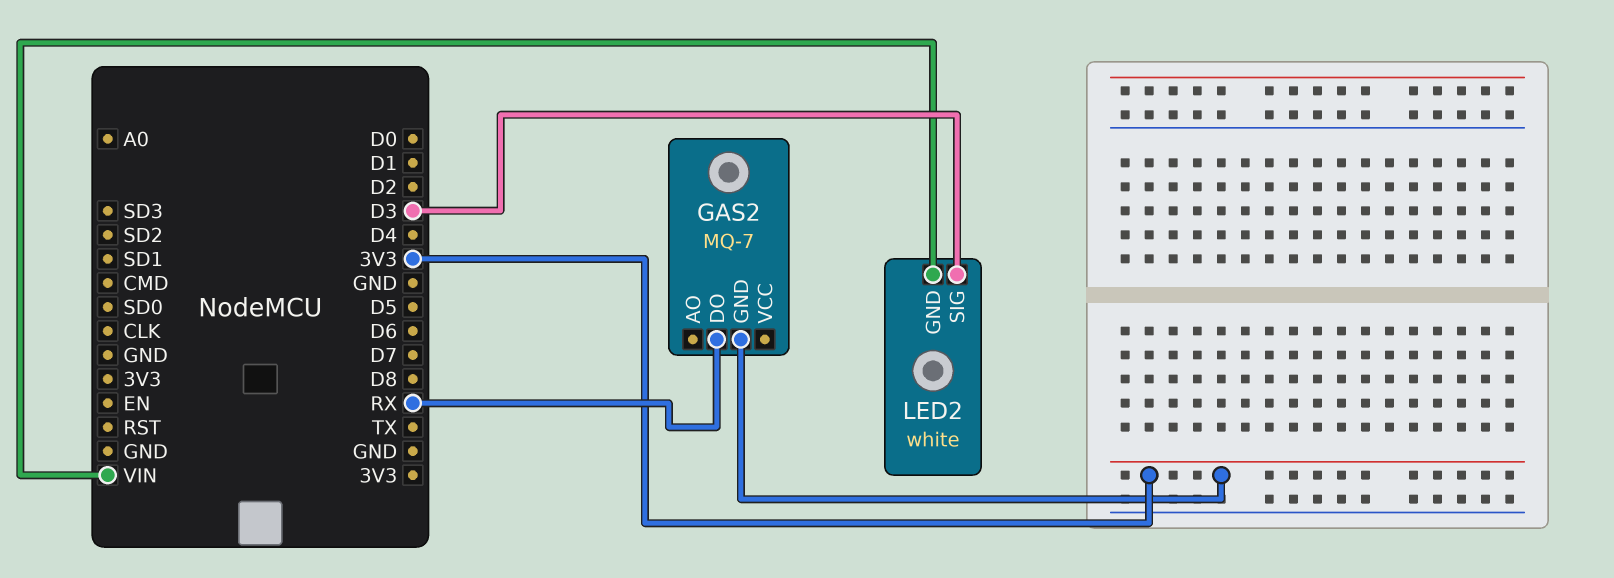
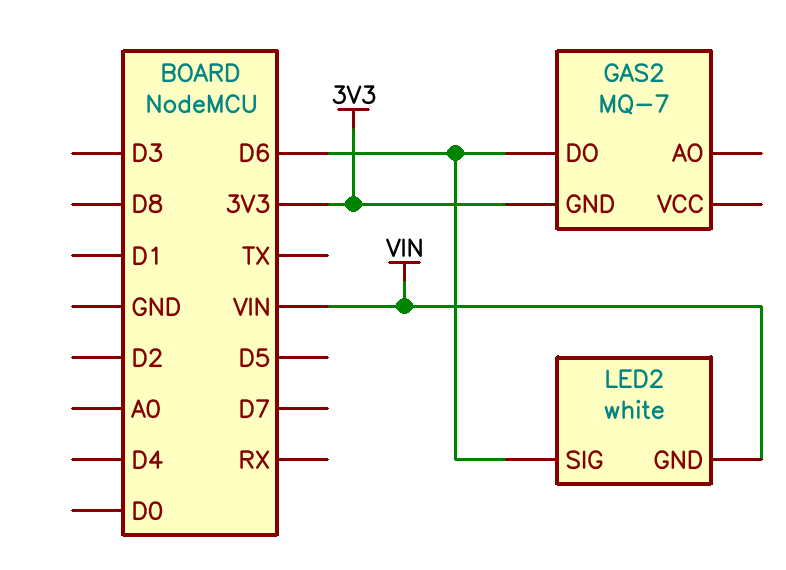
GAS2 pin DO: RX -> D6
LED2 pin SIG: D3 -> D6

